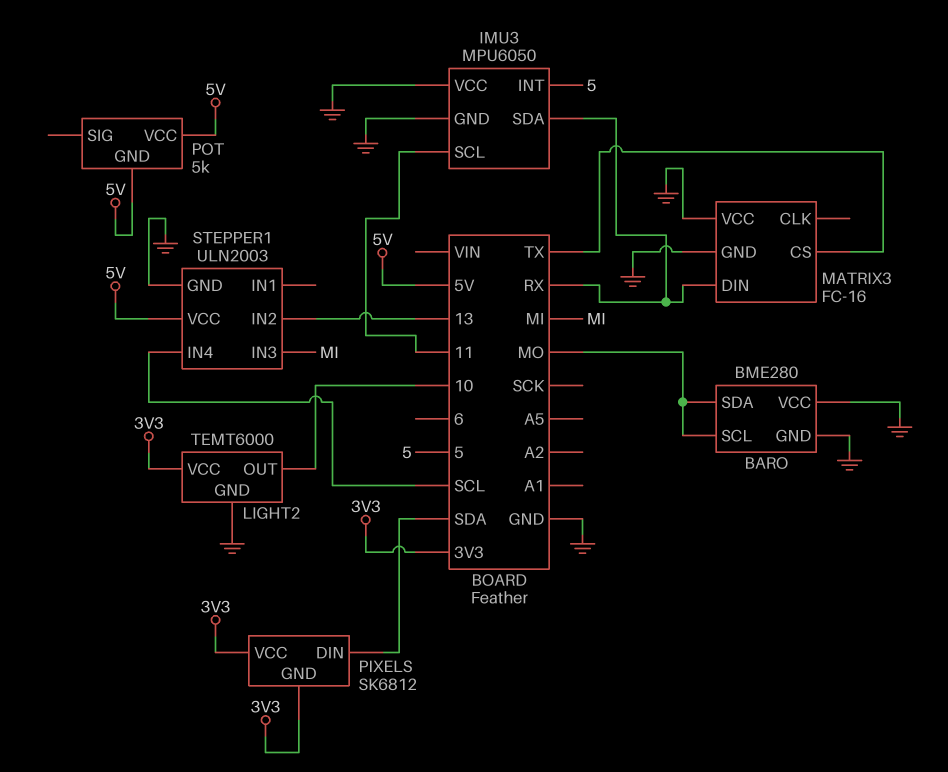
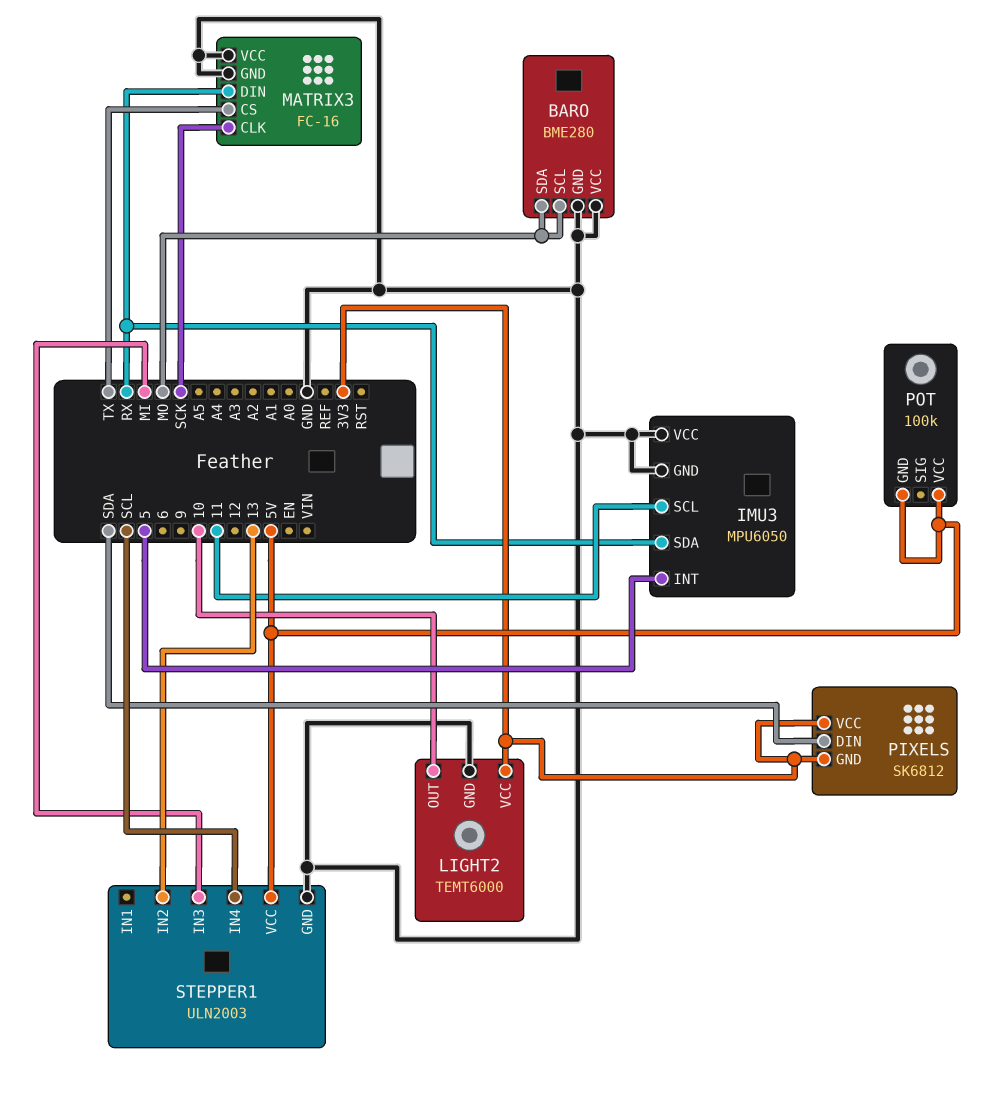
MATRIX3 pin CLK: none -> SCK
POT: 5k -> 100k

